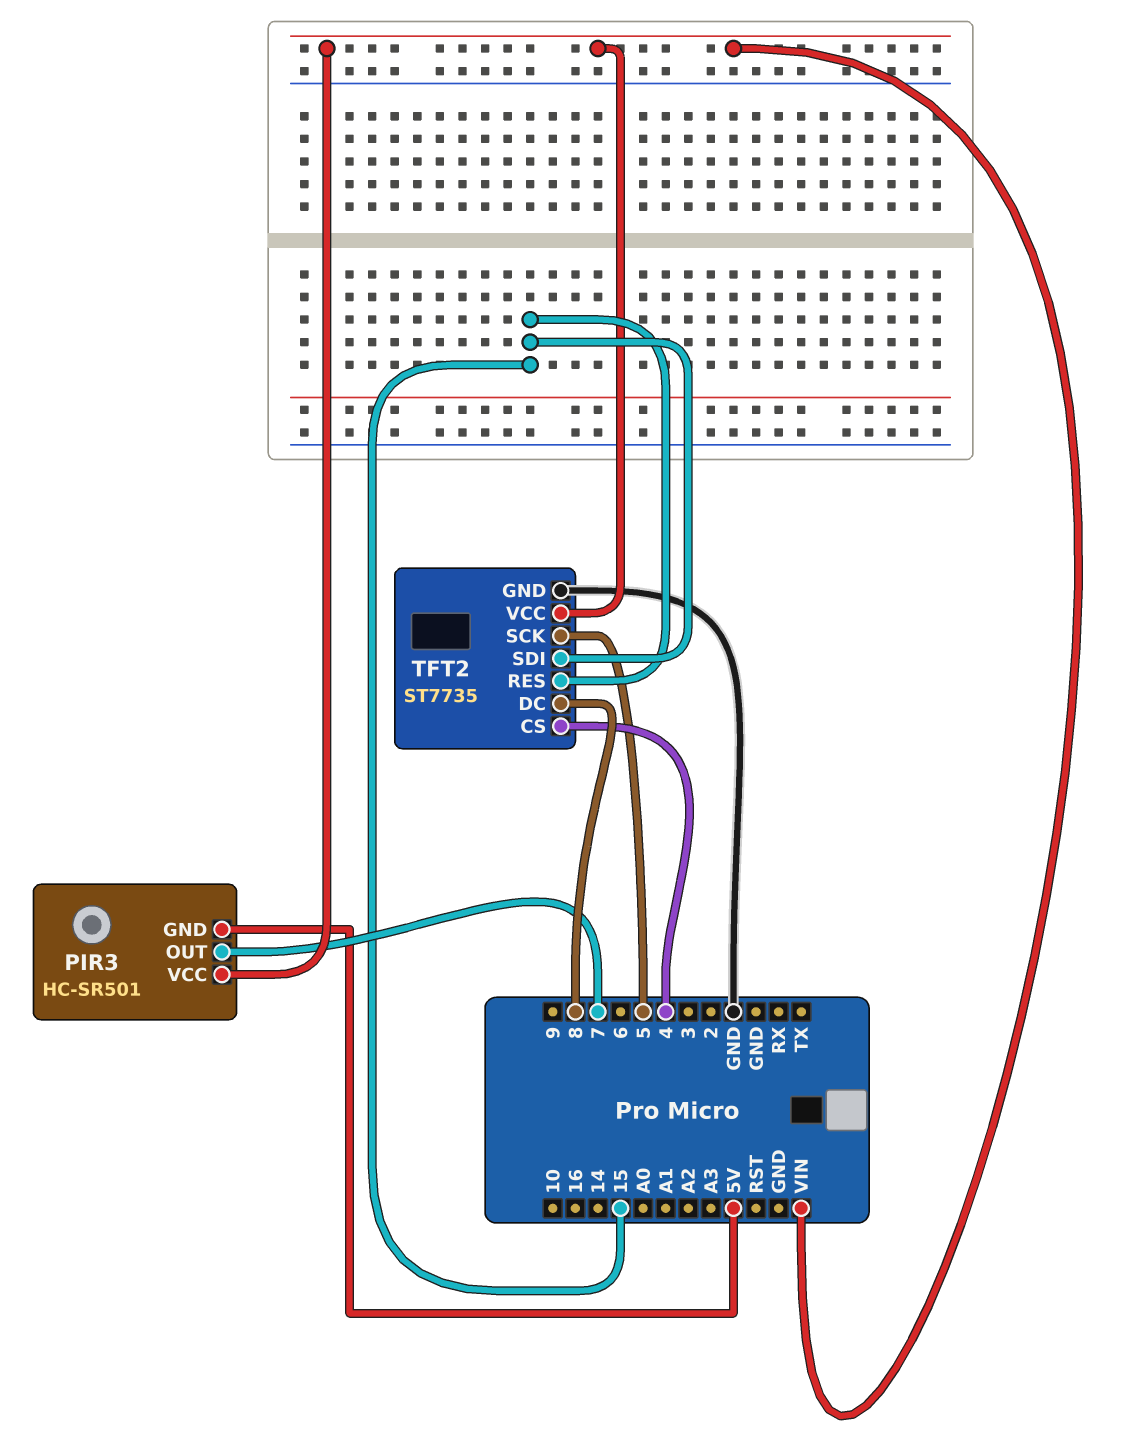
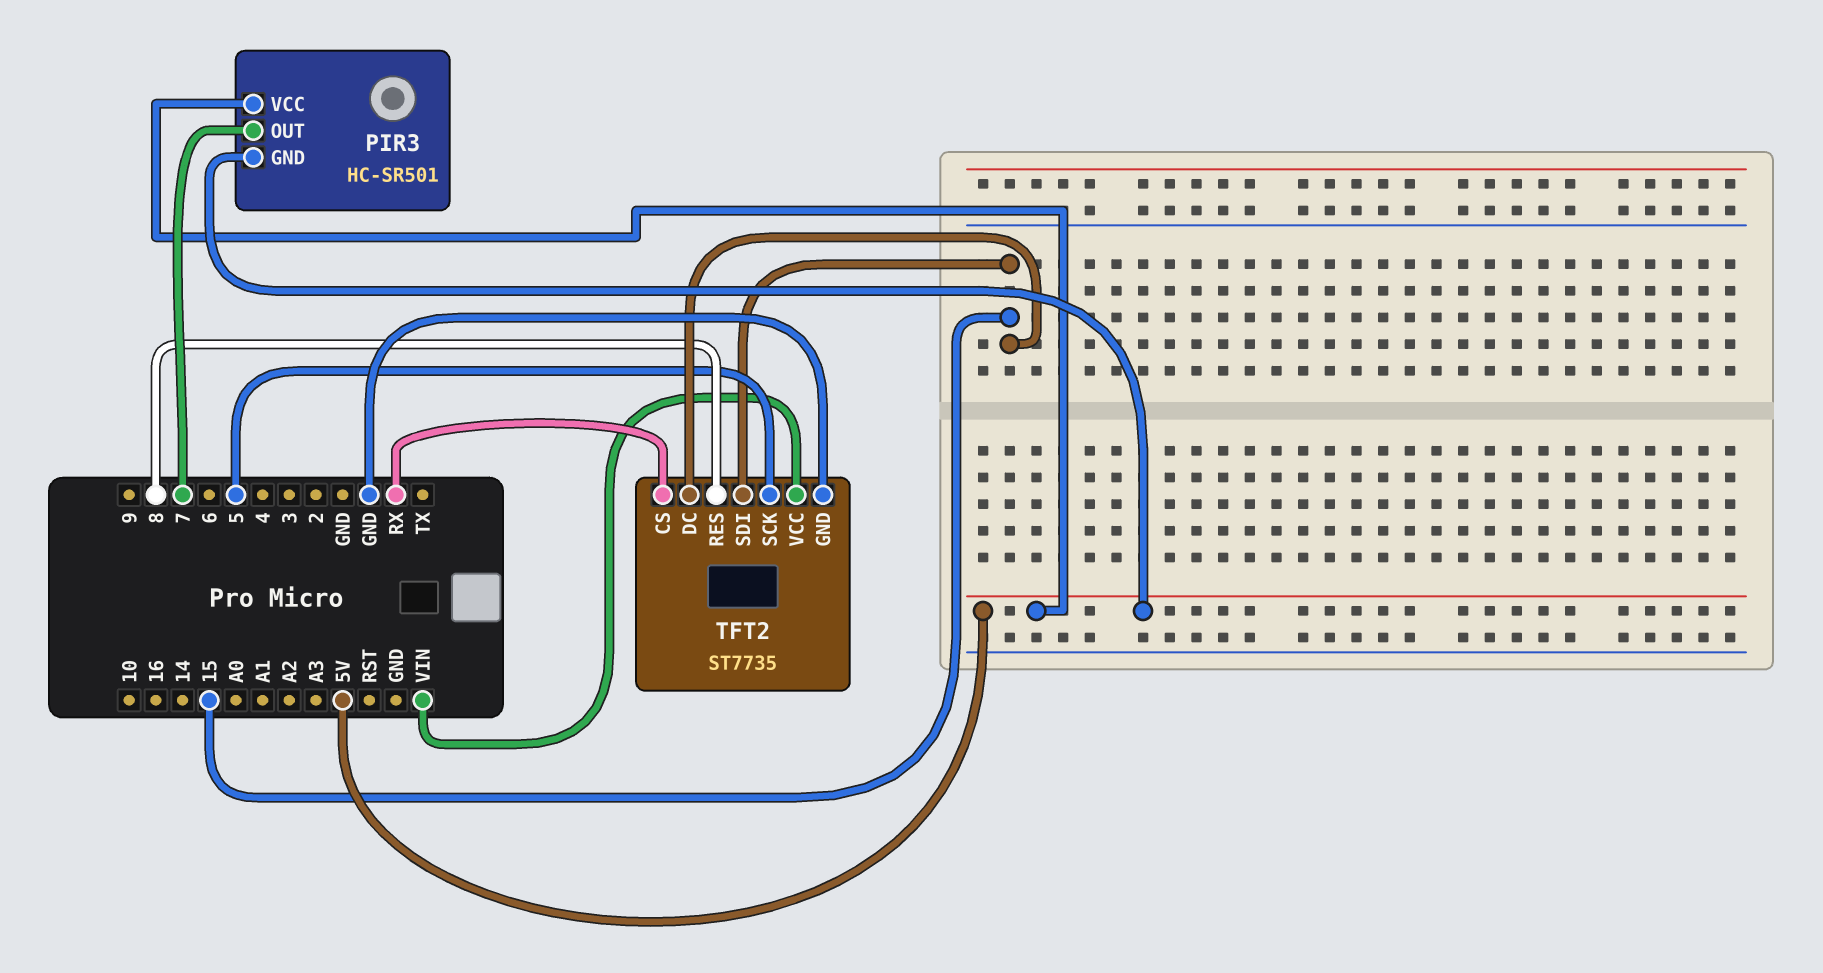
PIR3 pin VCC: VIN -> 5V
TFT2 pin CS: 4 -> RX
TFT2 pin DC: 8 -> 15
TFT2 pin RES: 15 -> 8

